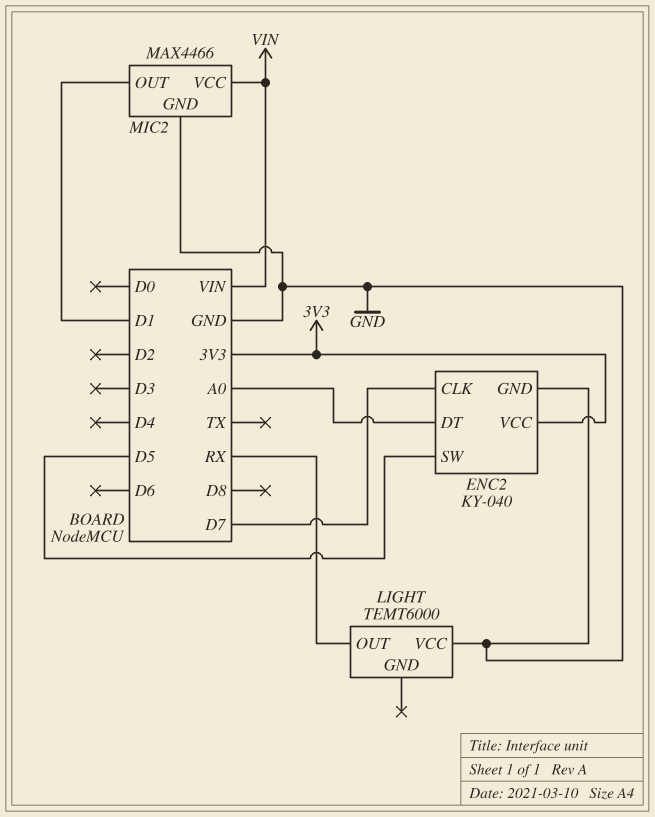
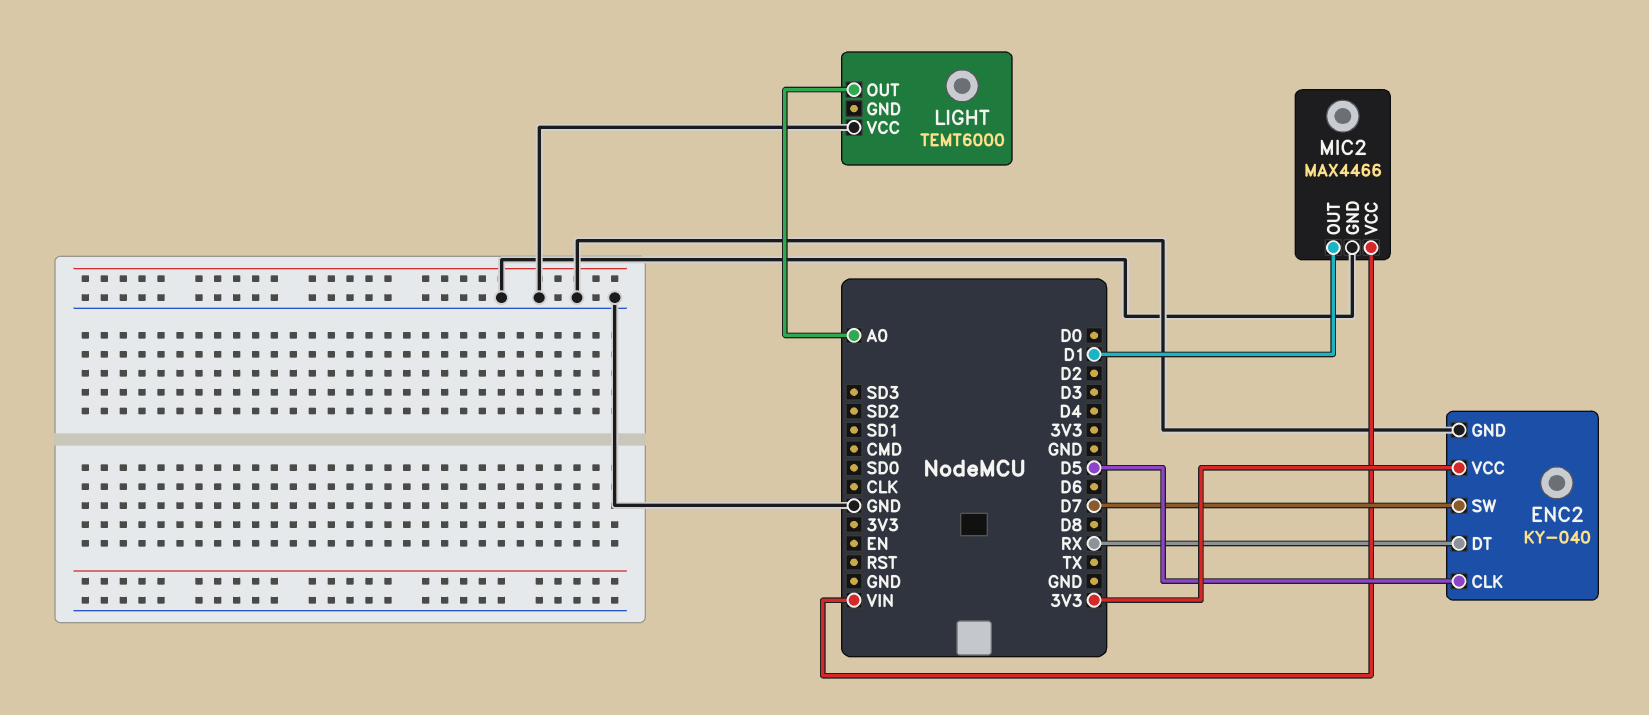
ENC2 pin CLK: D7 -> D5
ENC2 pin DT: A0 -> RX
ENC2 pin SW: D5 -> D7
LIGHT pin OUT: RX -> A0

